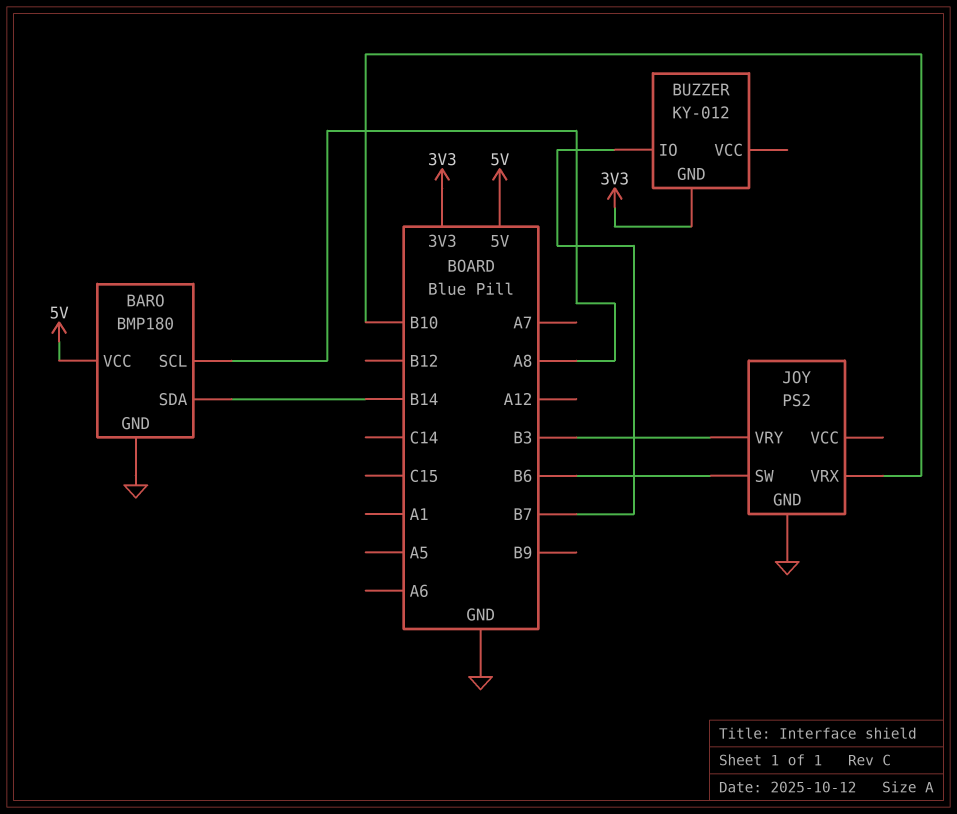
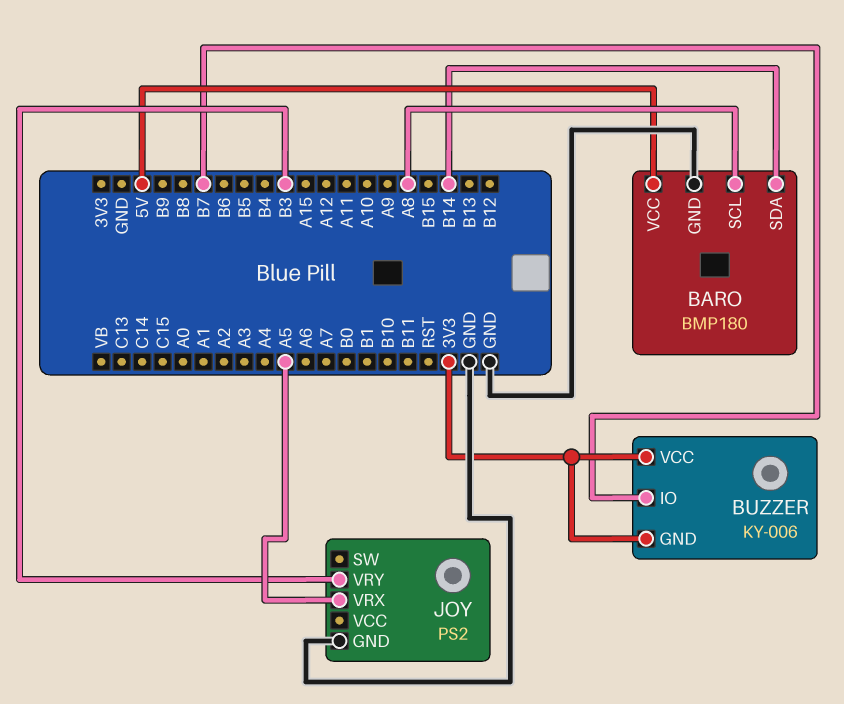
BUZZER: KY-012 -> KY-006
BUZZER pin VCC: none -> 3V3
JOY pin SW: B6 -> none
JOY pin VRX: B10 -> A5

